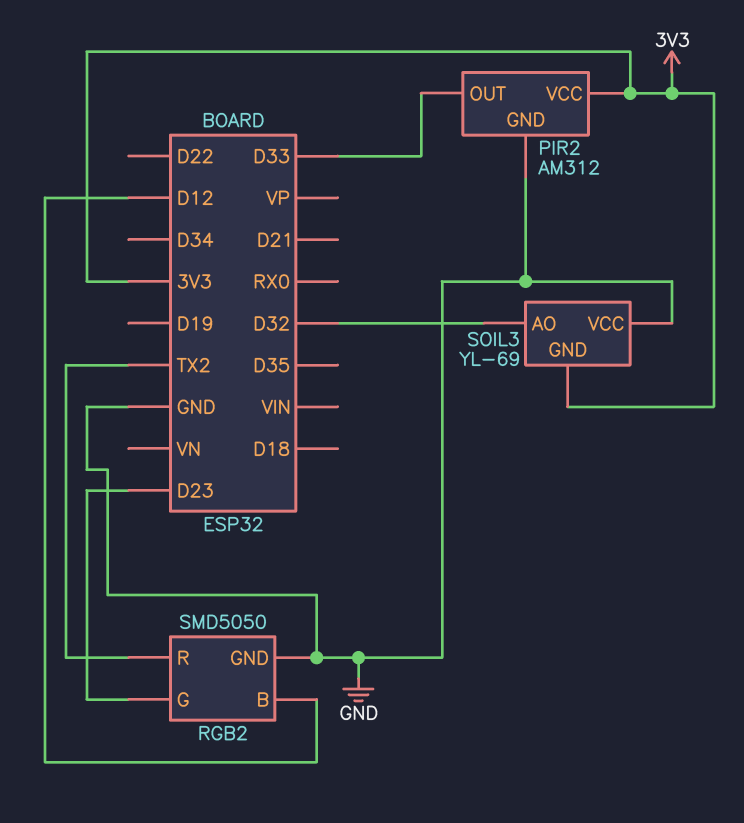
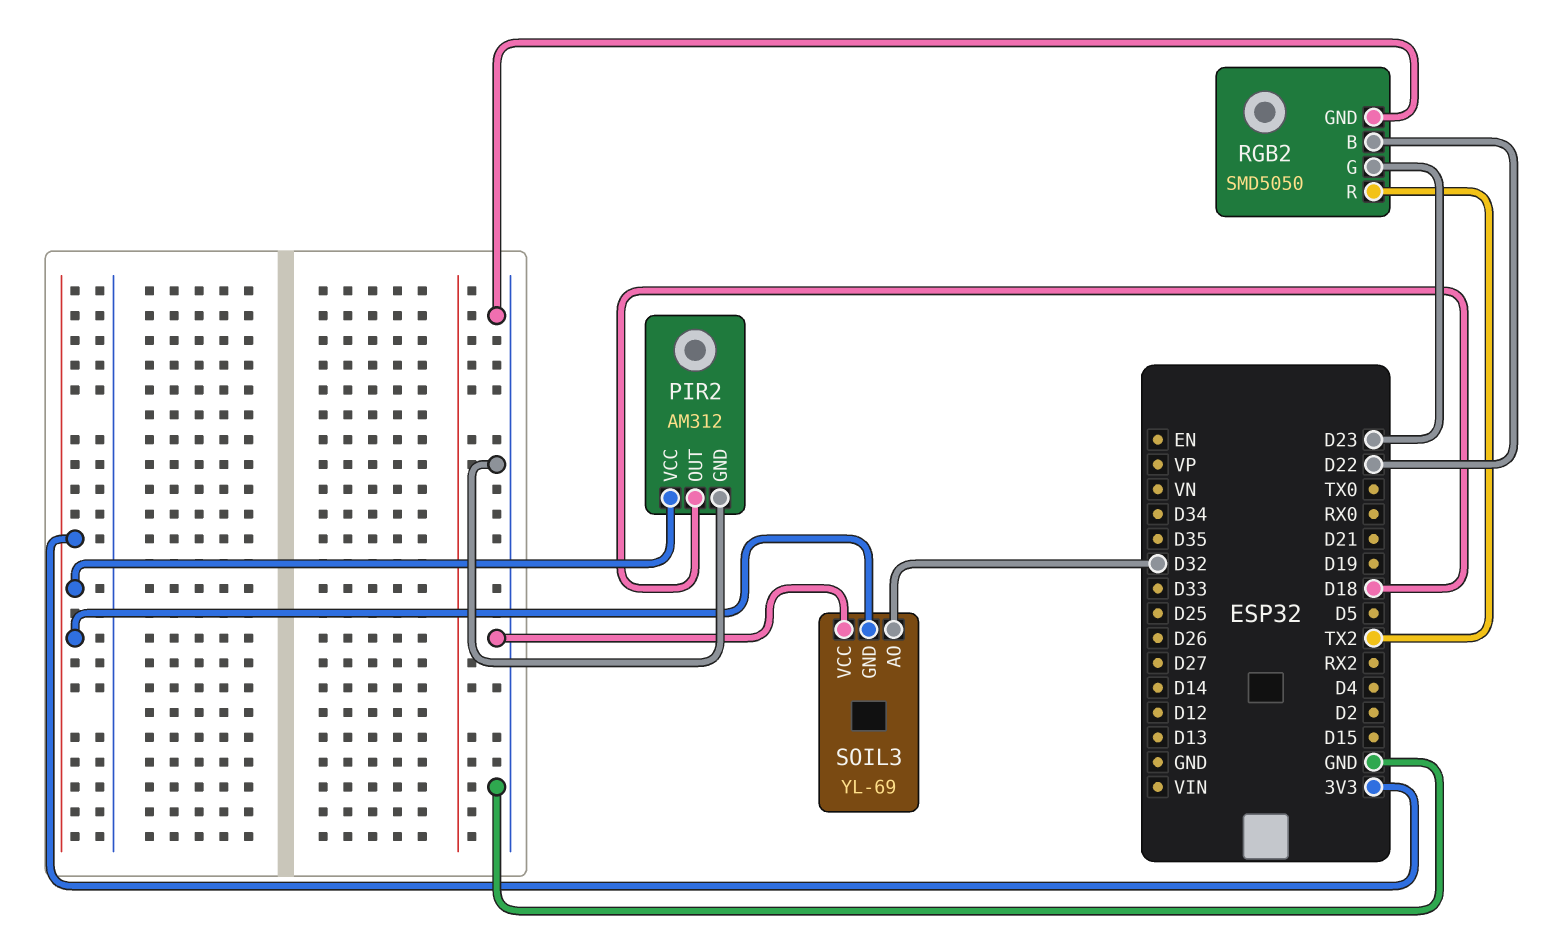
PIR2 pin OUT: D33 -> D18
RGB2 pin B: D12 -> D22

